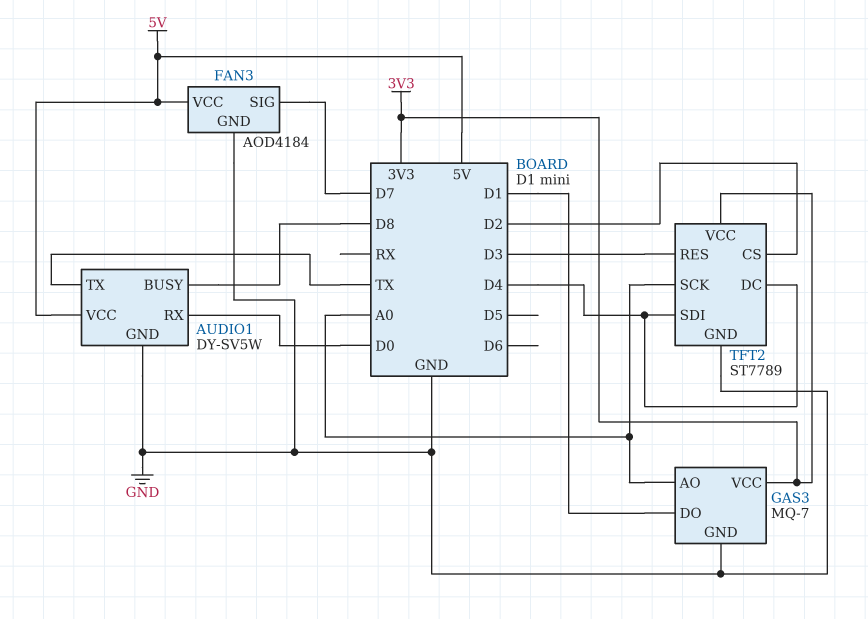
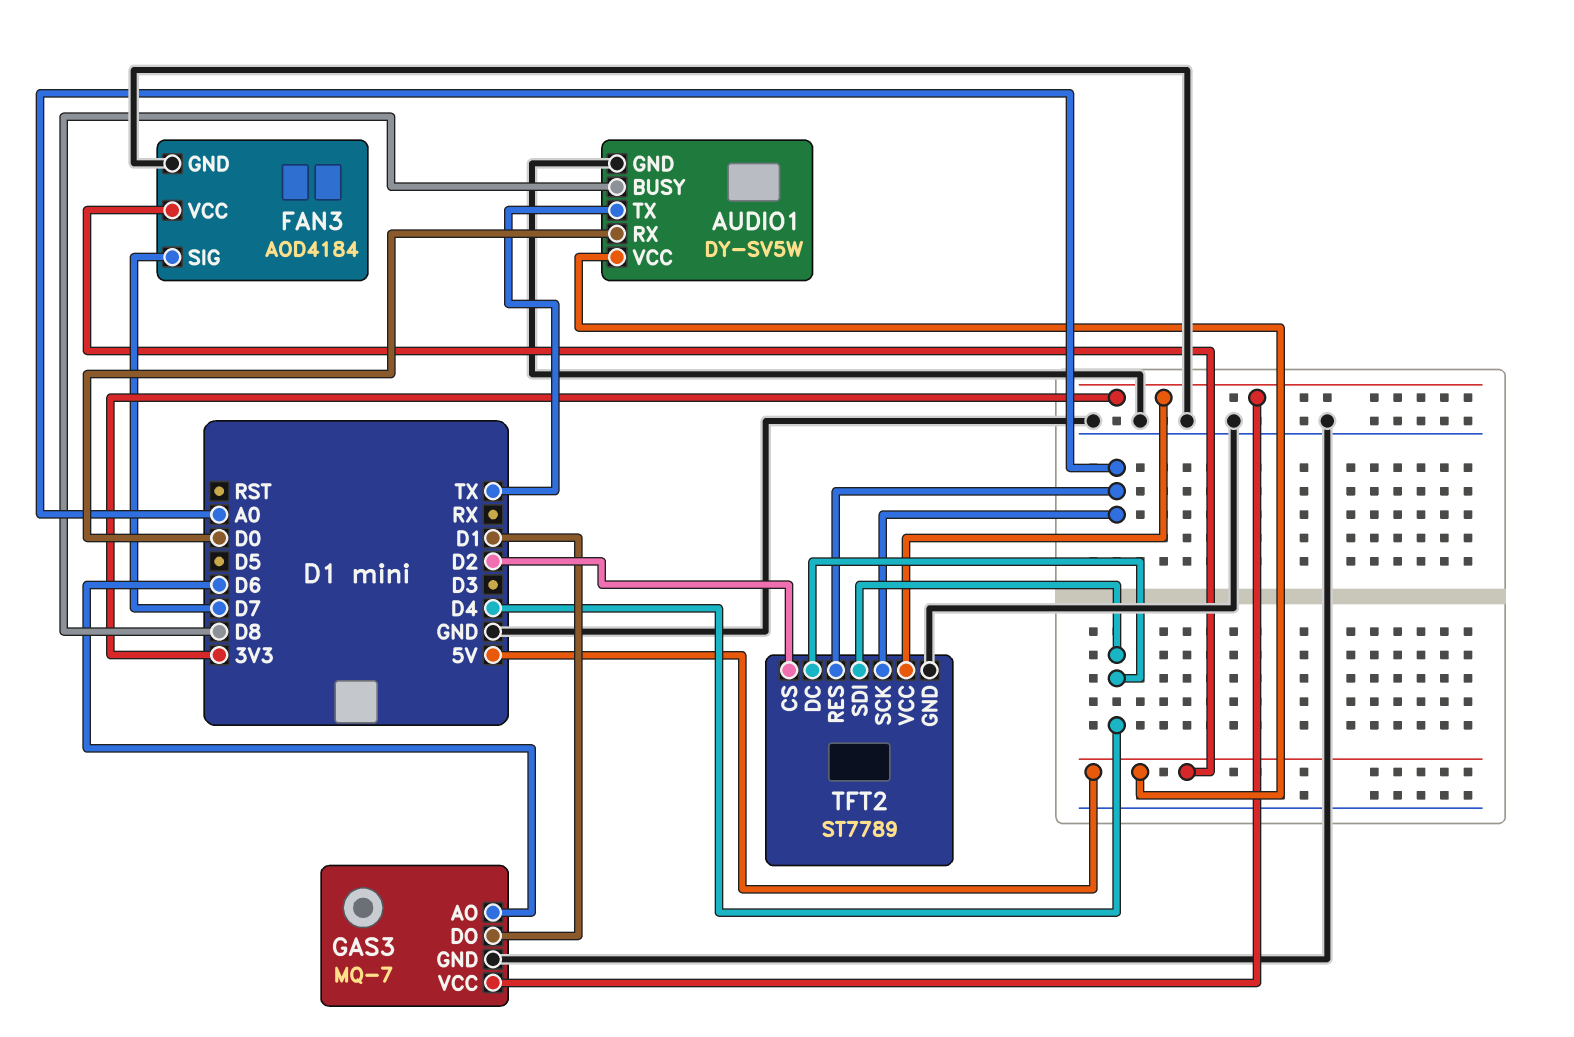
GAS3 pin AO: A0 -> D6
TFT2 pin RES: D3 -> A0

